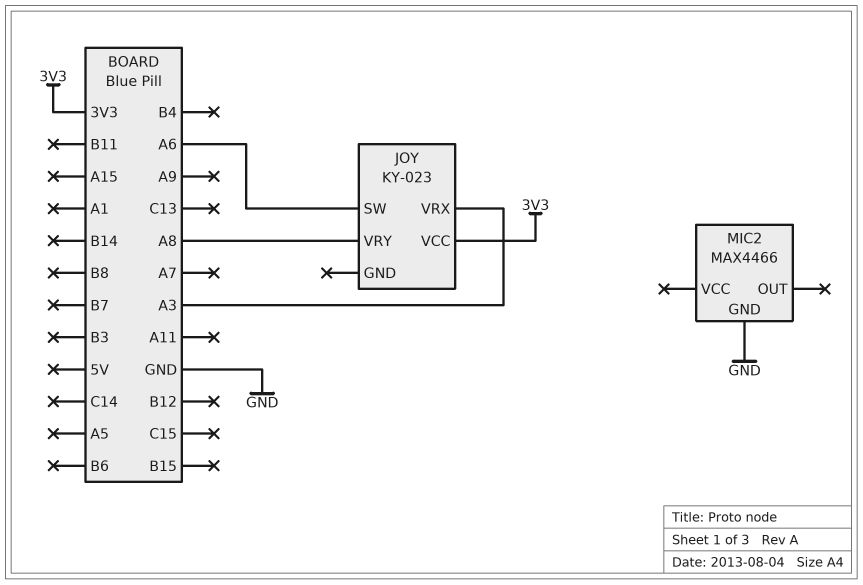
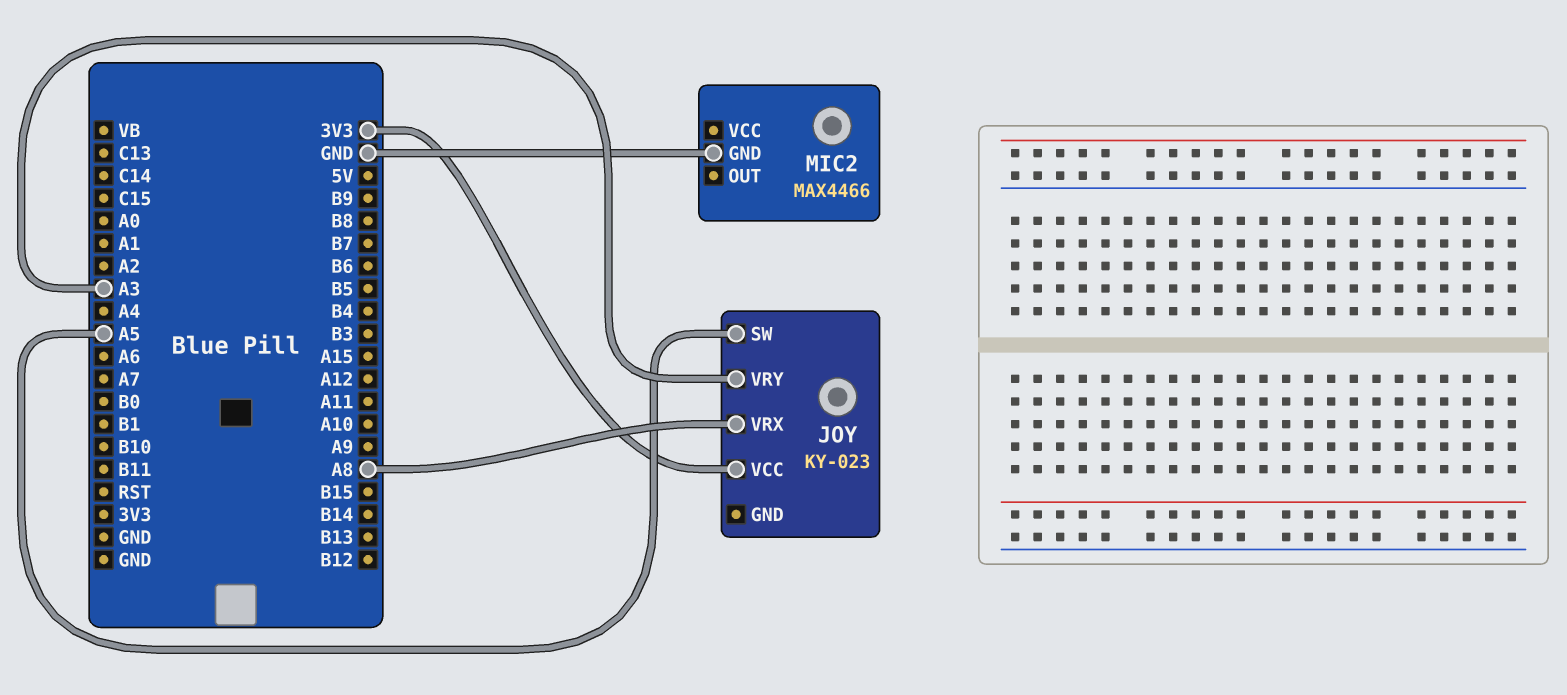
JOY pin SW: A6 -> A5
JOY pin VRX: A3 -> A8
JOY pin VRY: A8 -> A3

